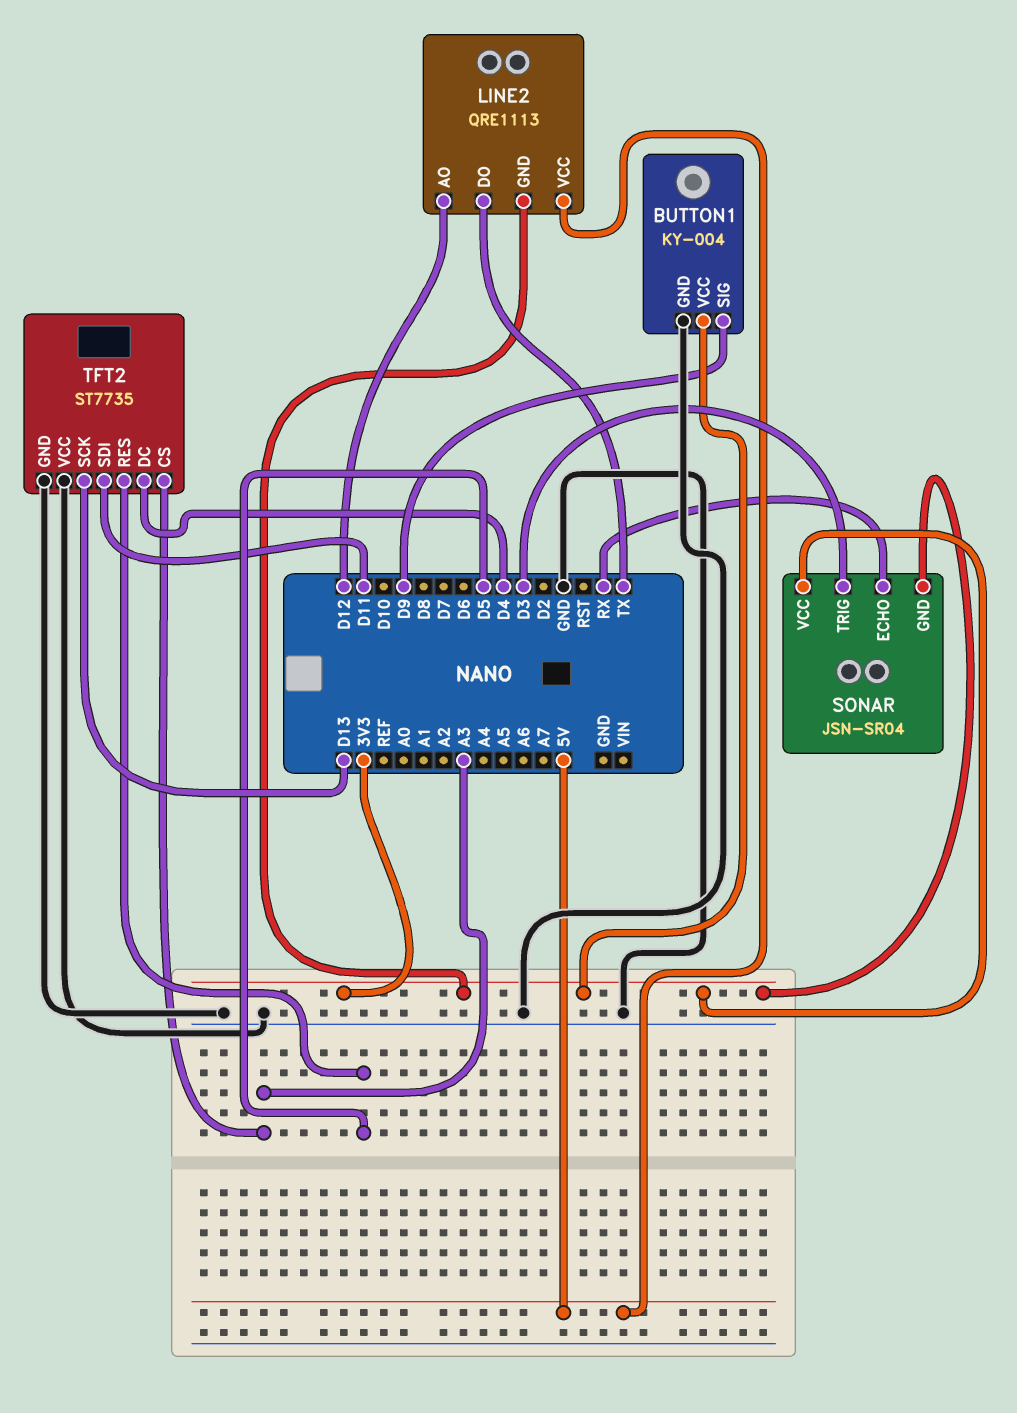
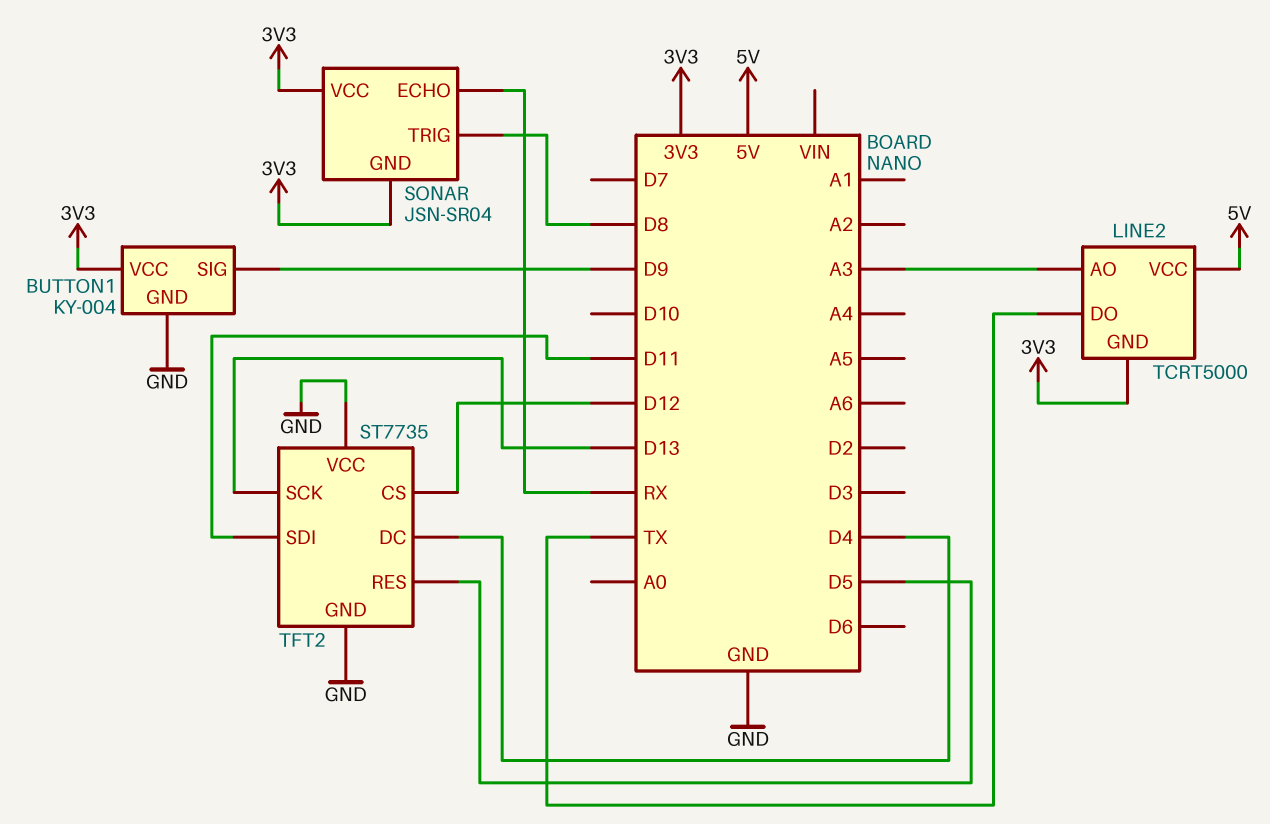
LINE2: QRE1113 -> TCRT5000
LINE2 pin AO: D12 -> A3
SONAR pin TRIG: D3 -> D8
TFT2 pin CS: A3 -> D12

